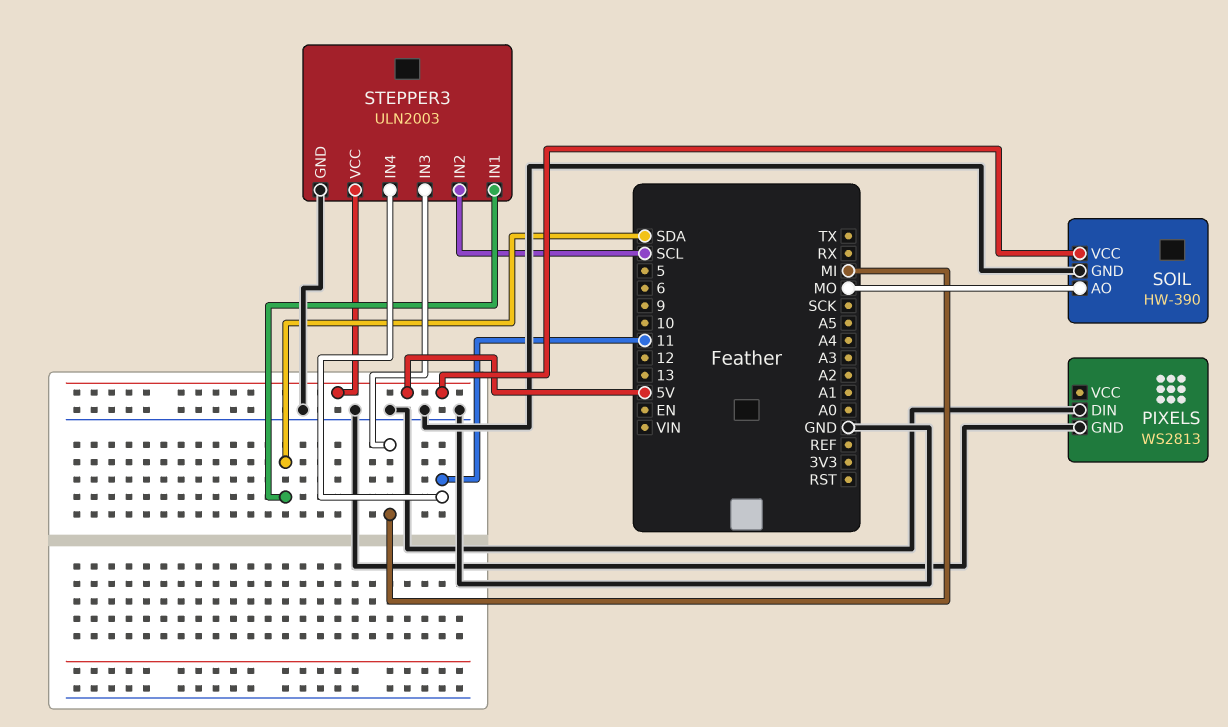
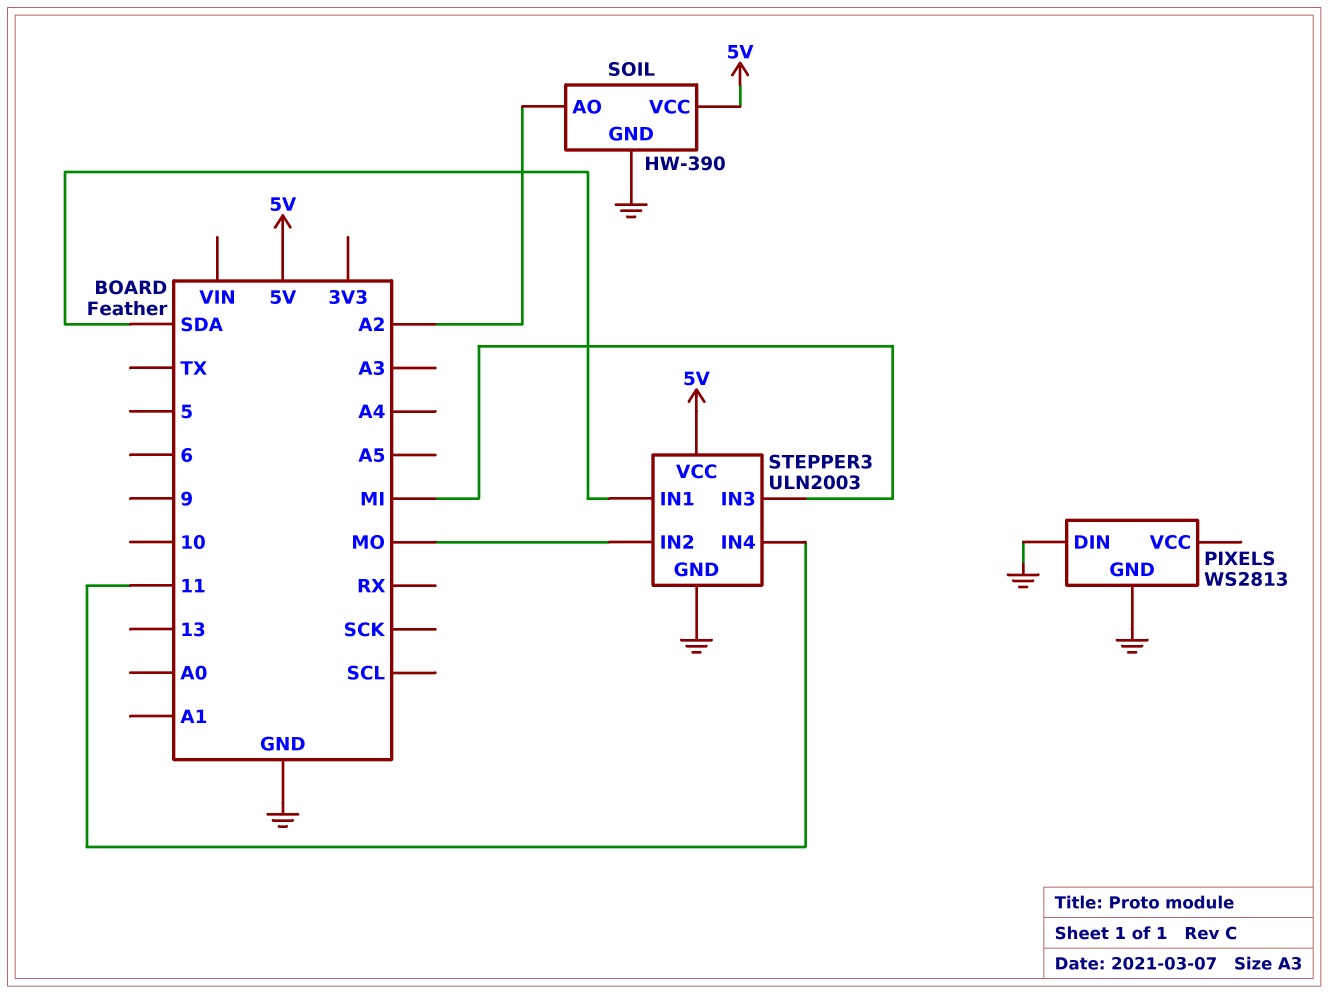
SOIL pin AO: MO -> A2
STEPPER3 pin IN2: SCL -> MO

